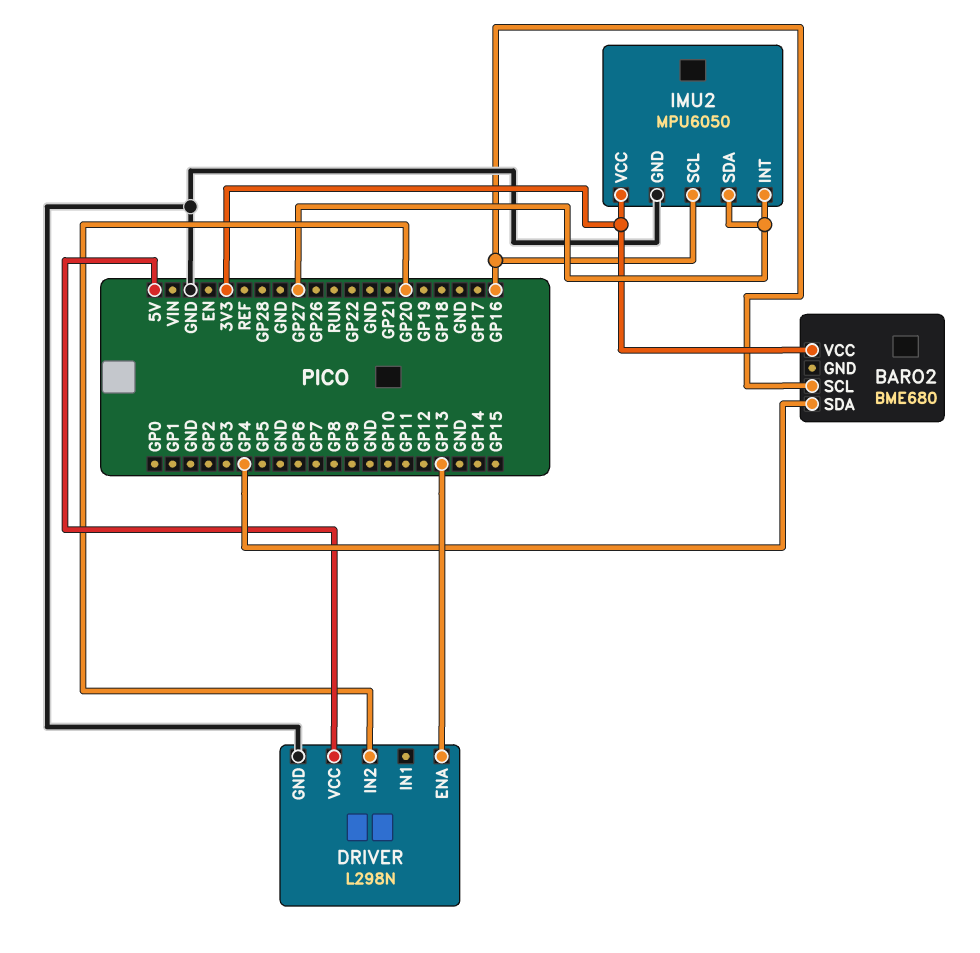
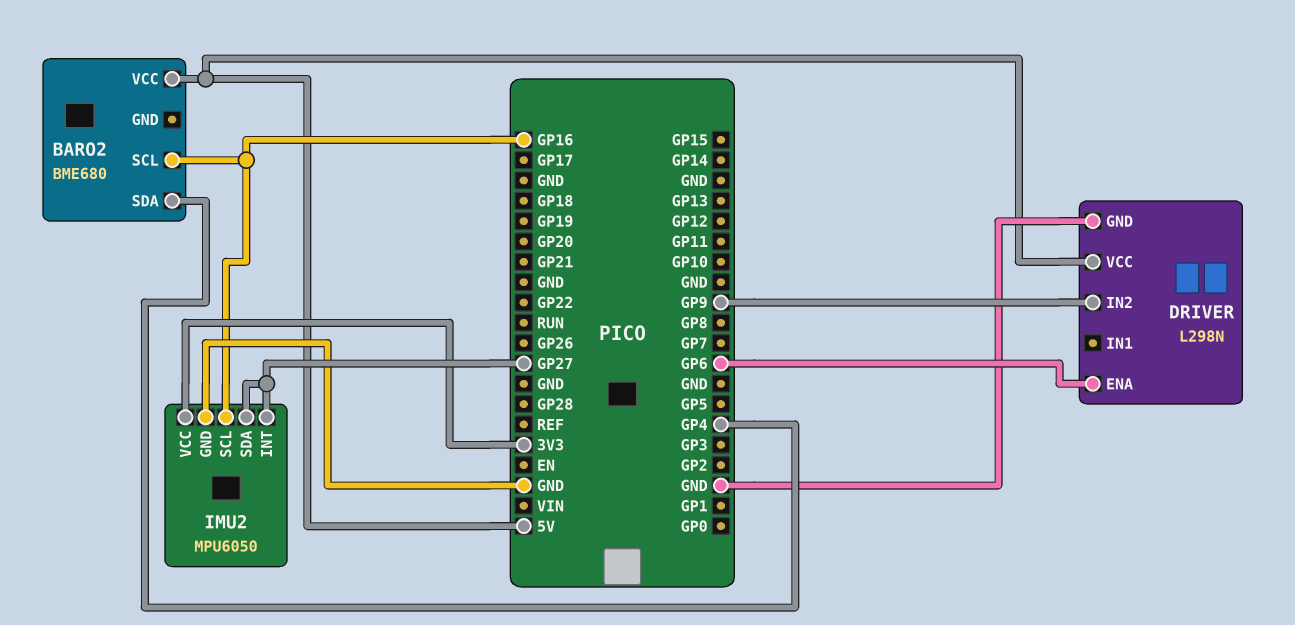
BARO2 pin VCC: 3V3 -> 5V
DRIVER pin ENA: GP13 -> GP6
DRIVER pin IN2: GP20 -> GP9

